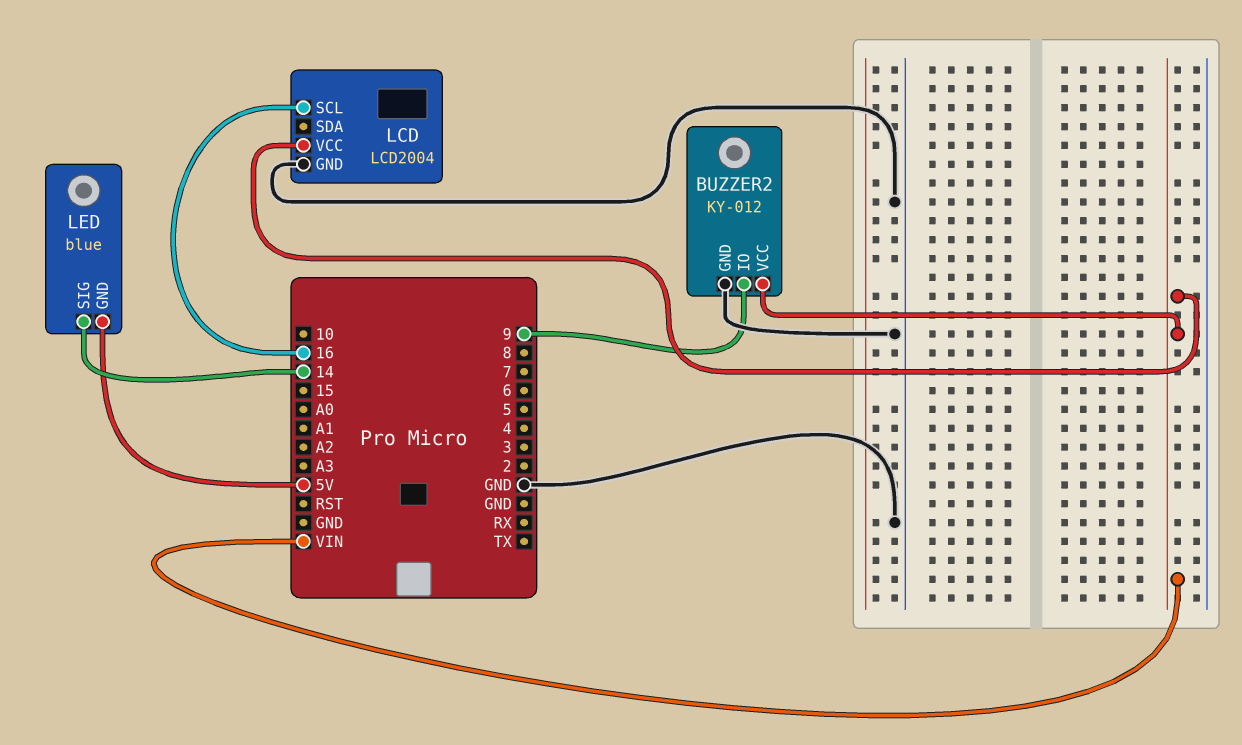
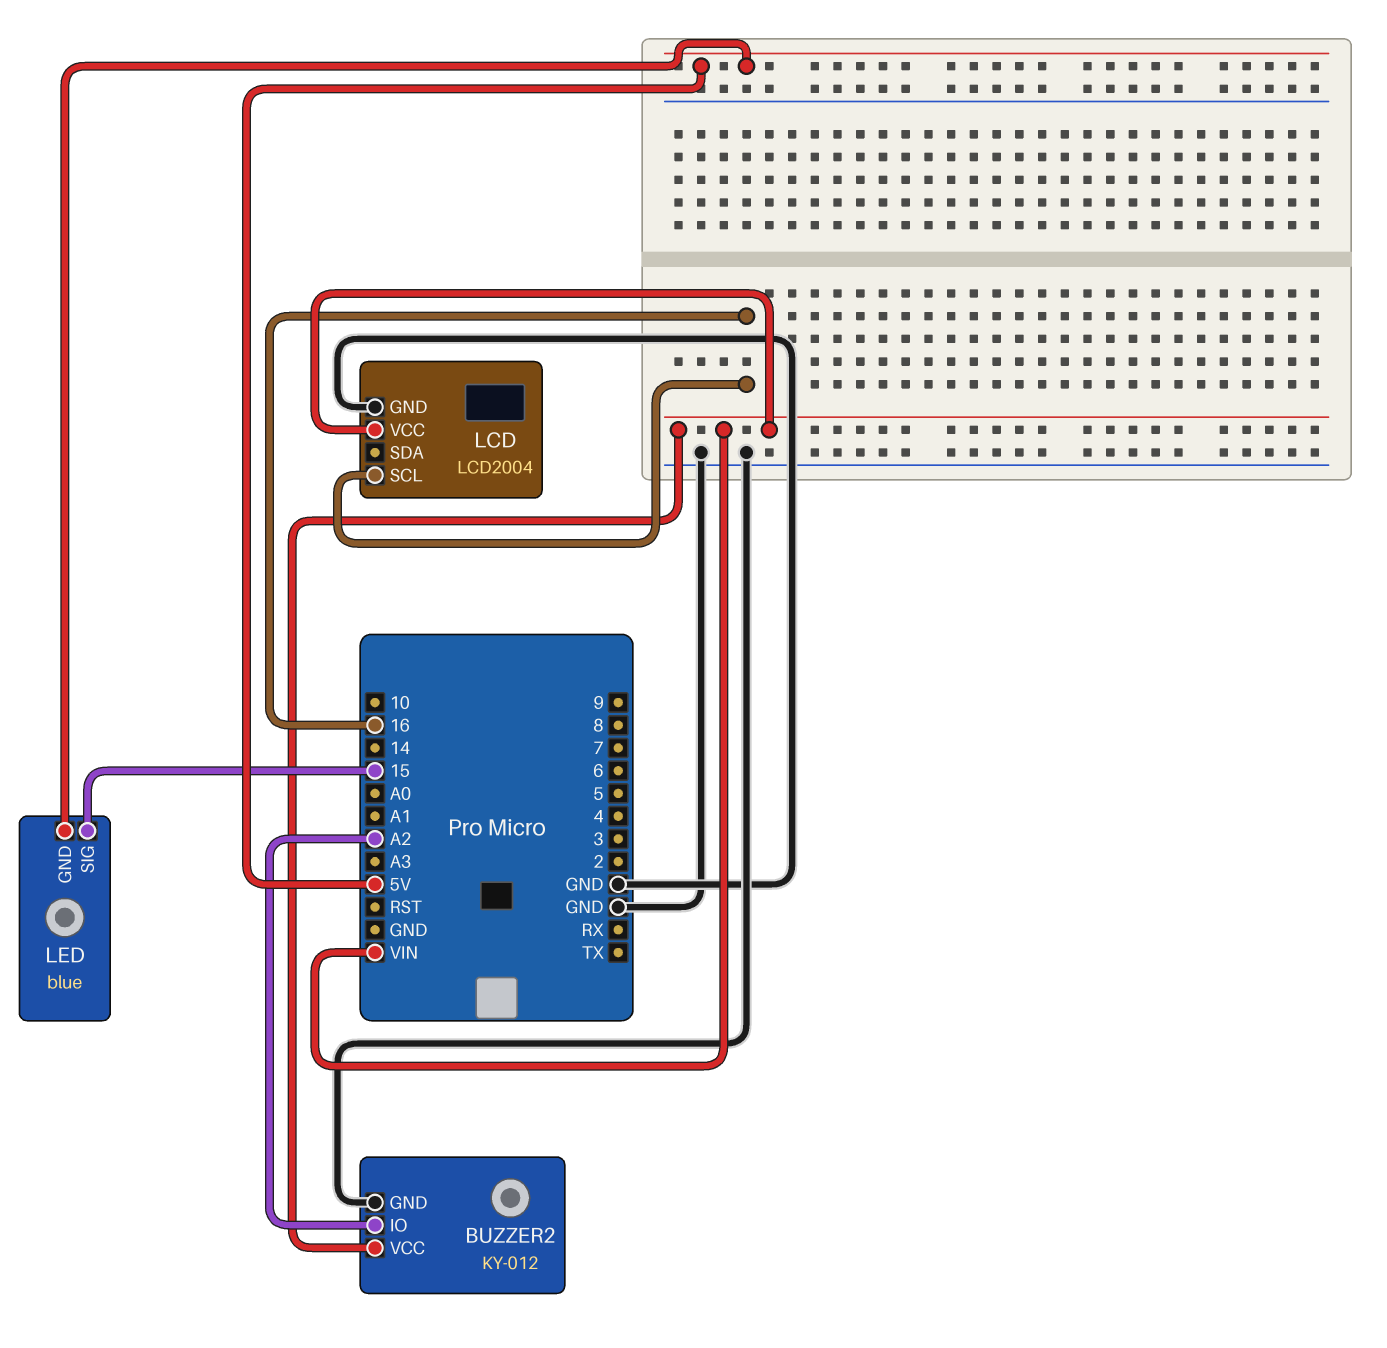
BUZZER2 pin IO: 9 -> A2
LED pin SIG: 14 -> 15

